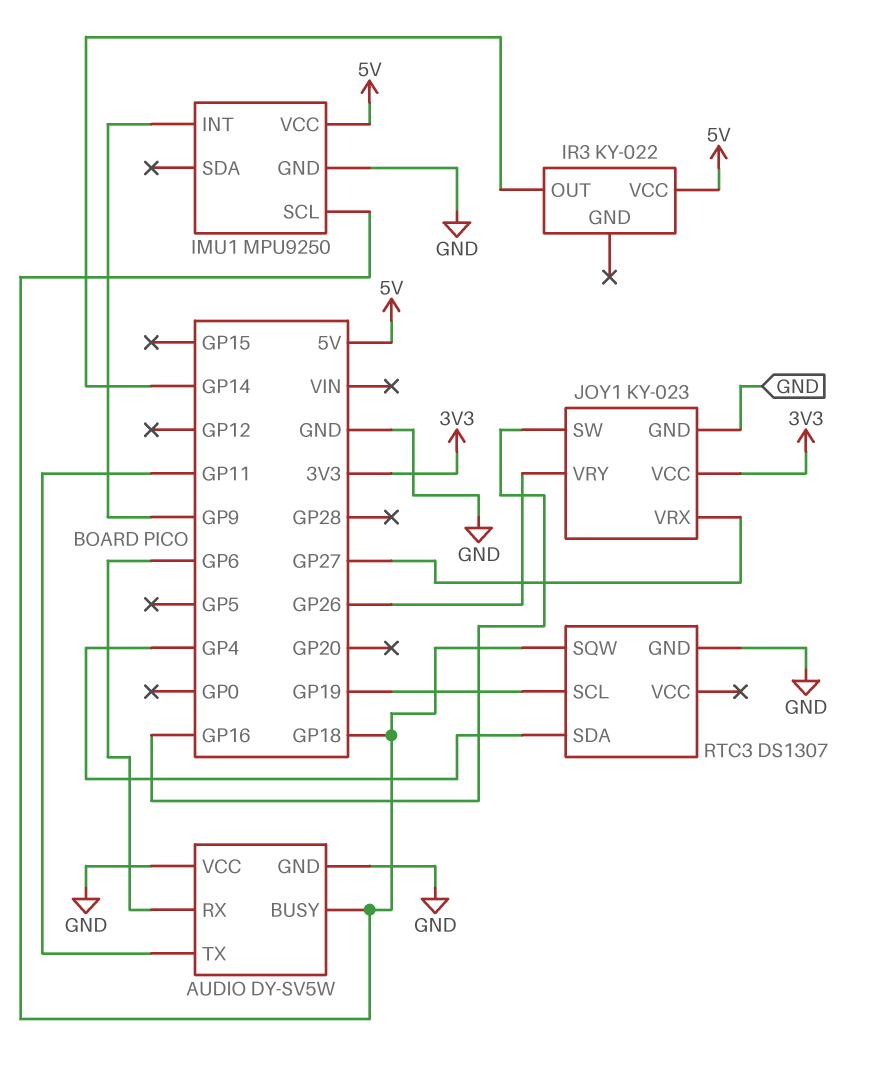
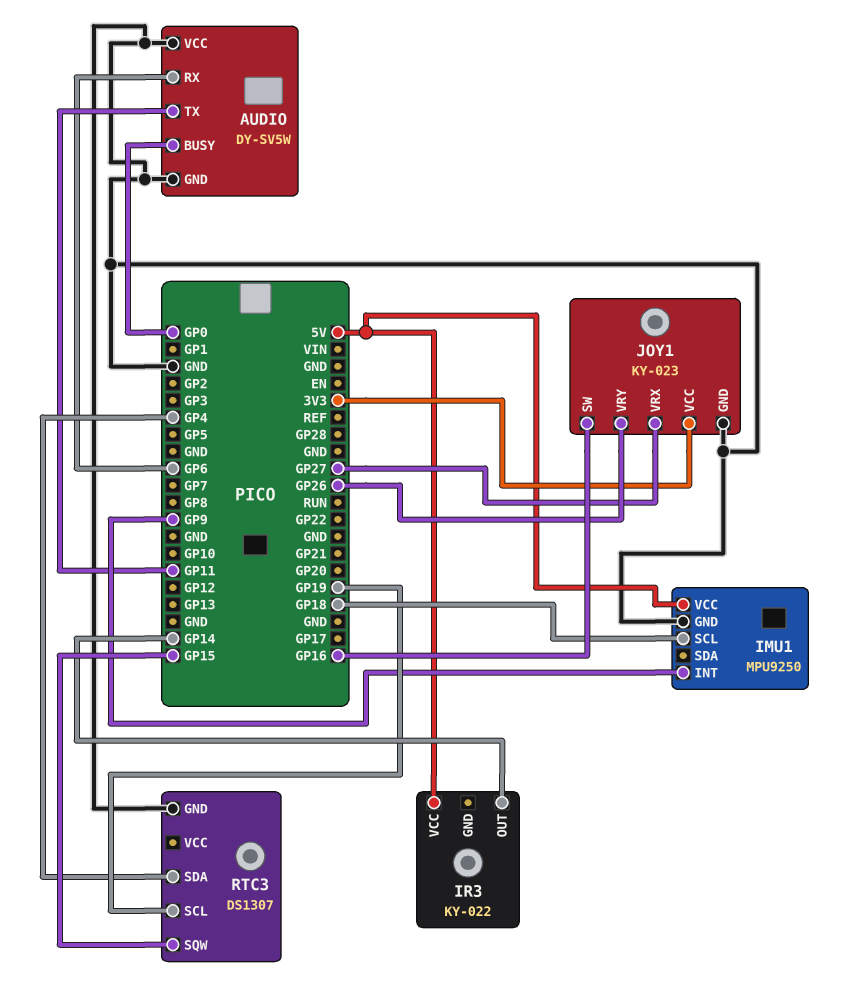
AUDIO pin BUSY: GP18 -> GP0
RTC3 pin SQW: GP18 -> GP15

